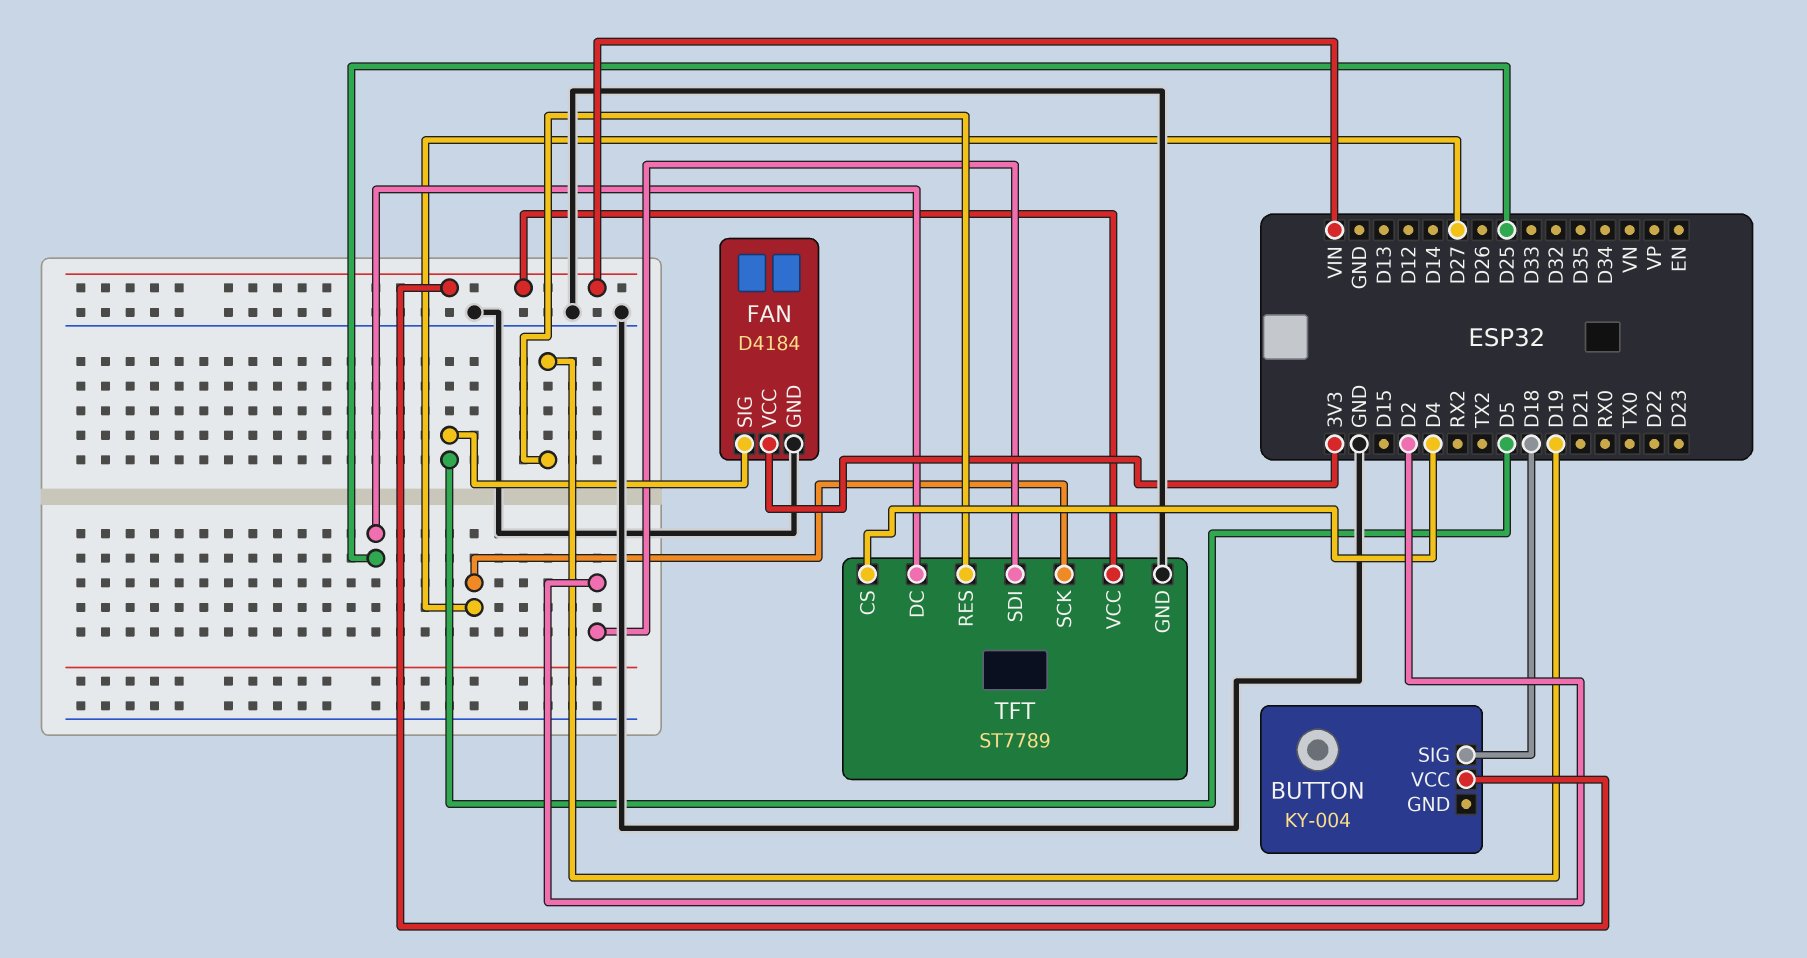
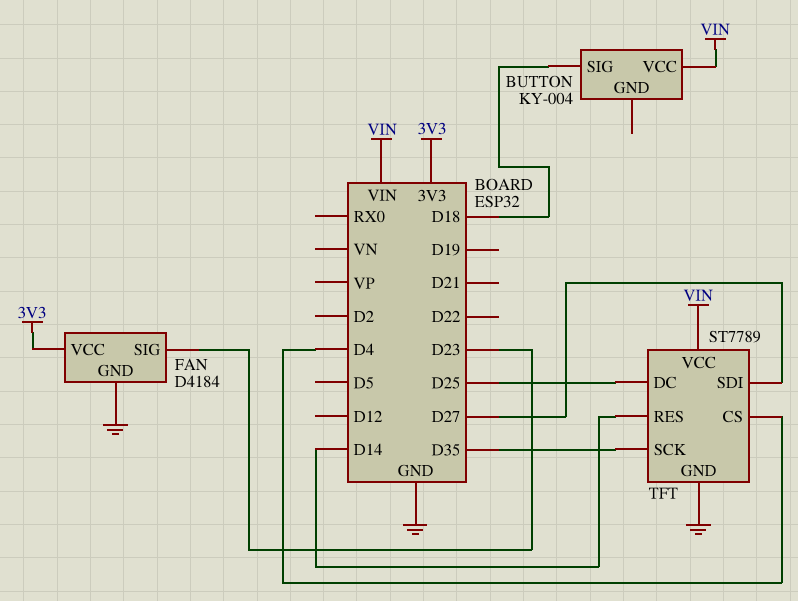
FAN pin SIG: D5 -> D23
TFT pin RES: D19 -> D14
TFT pin SCK: D27 -> D35
TFT pin SDI: D2 -> D27

